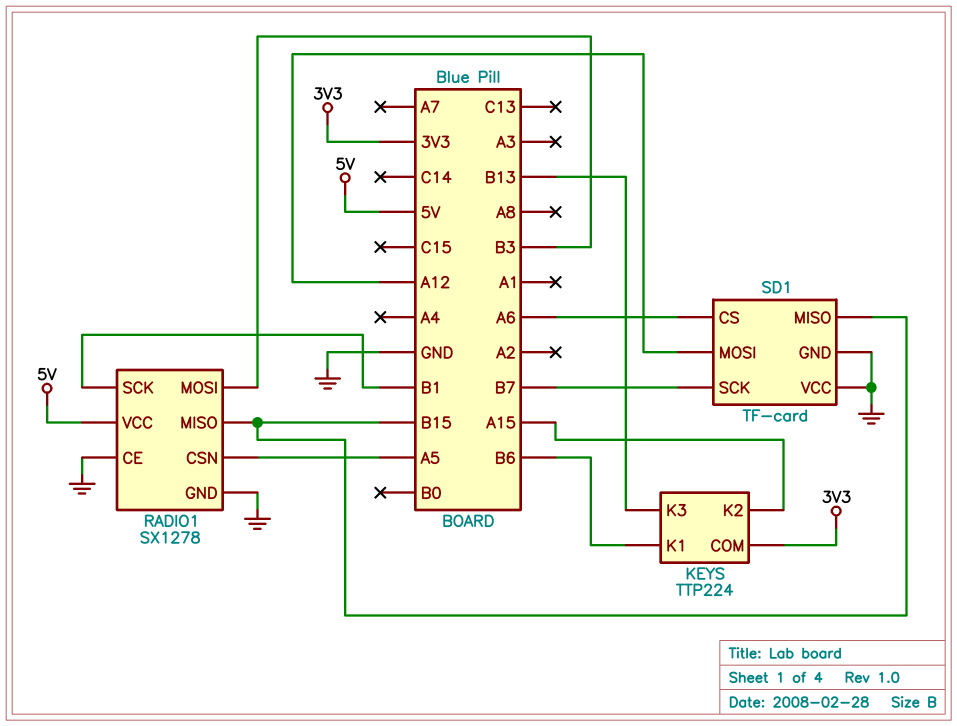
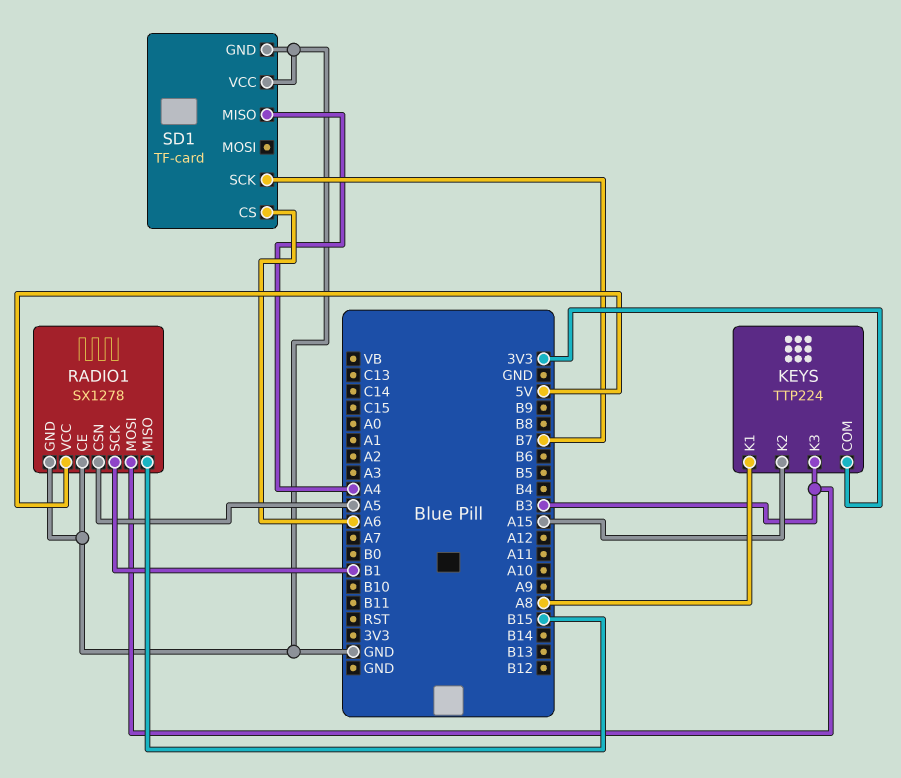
KEYS pin K1: B6 -> A8
KEYS pin K3: B13 -> B3
SD1 pin MISO: B15 -> A4
SD1 pin MOSI: A12 -> none

